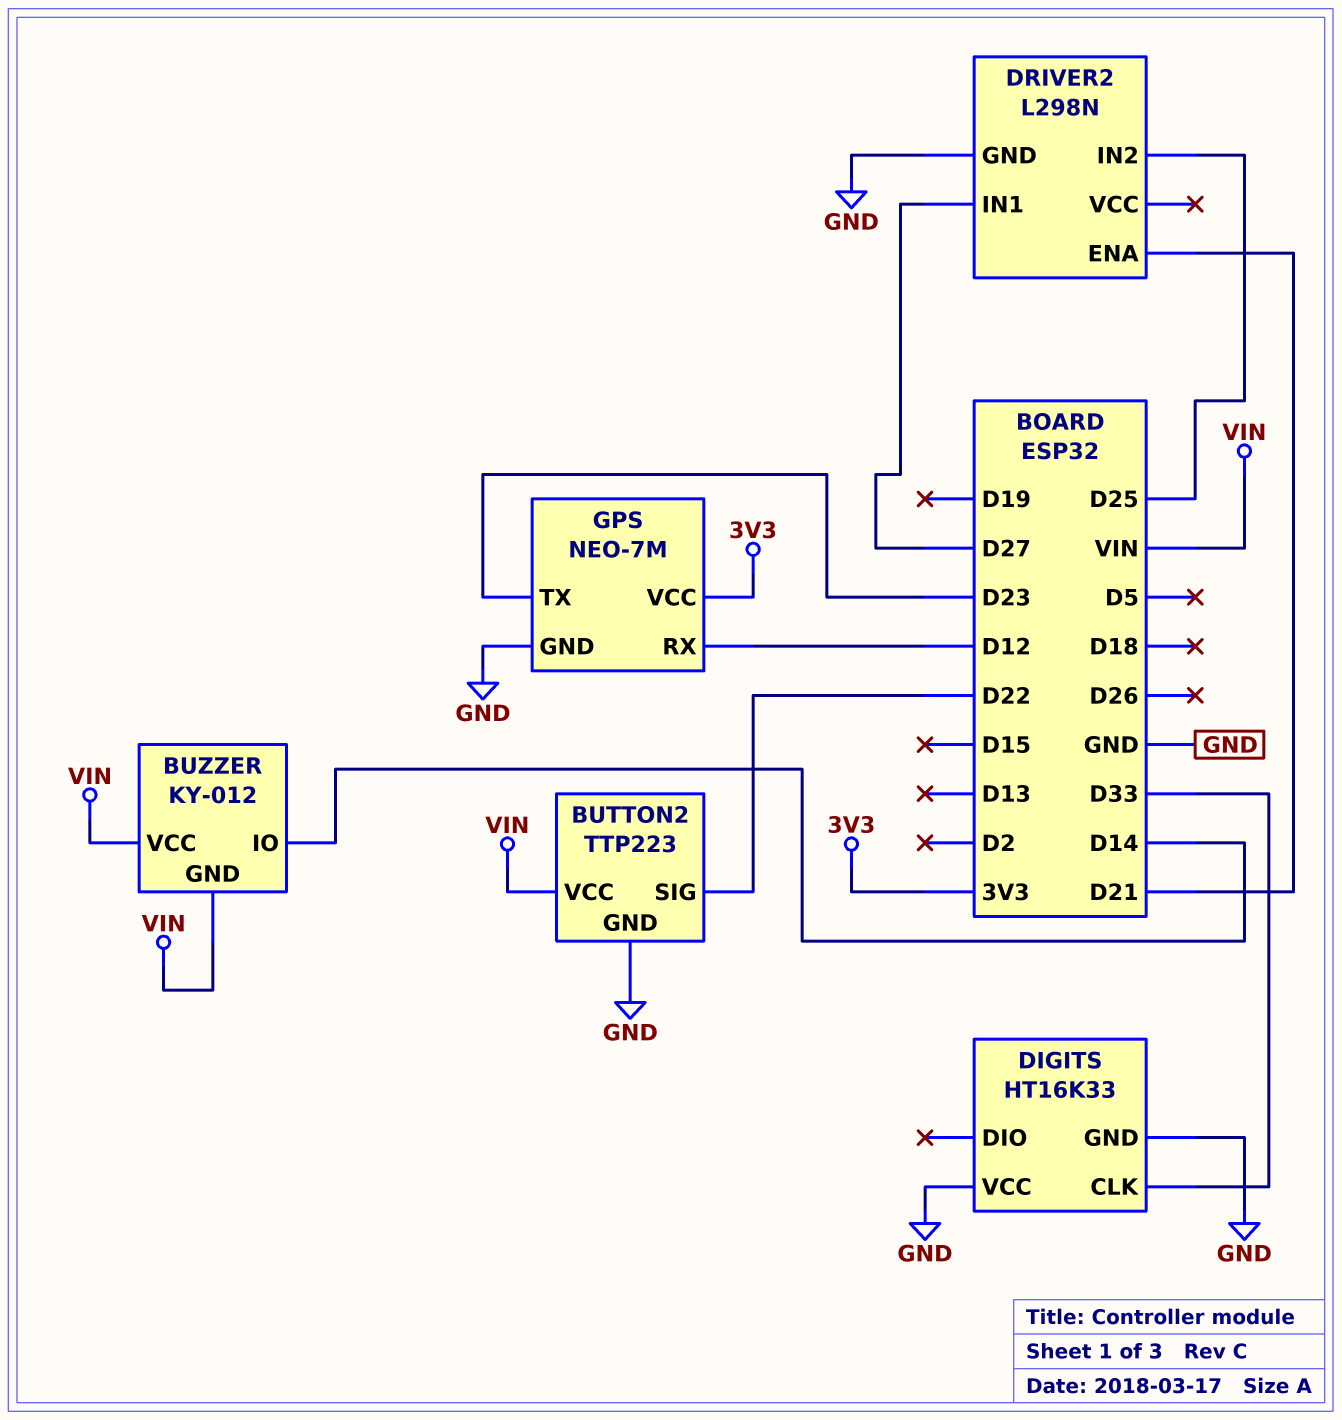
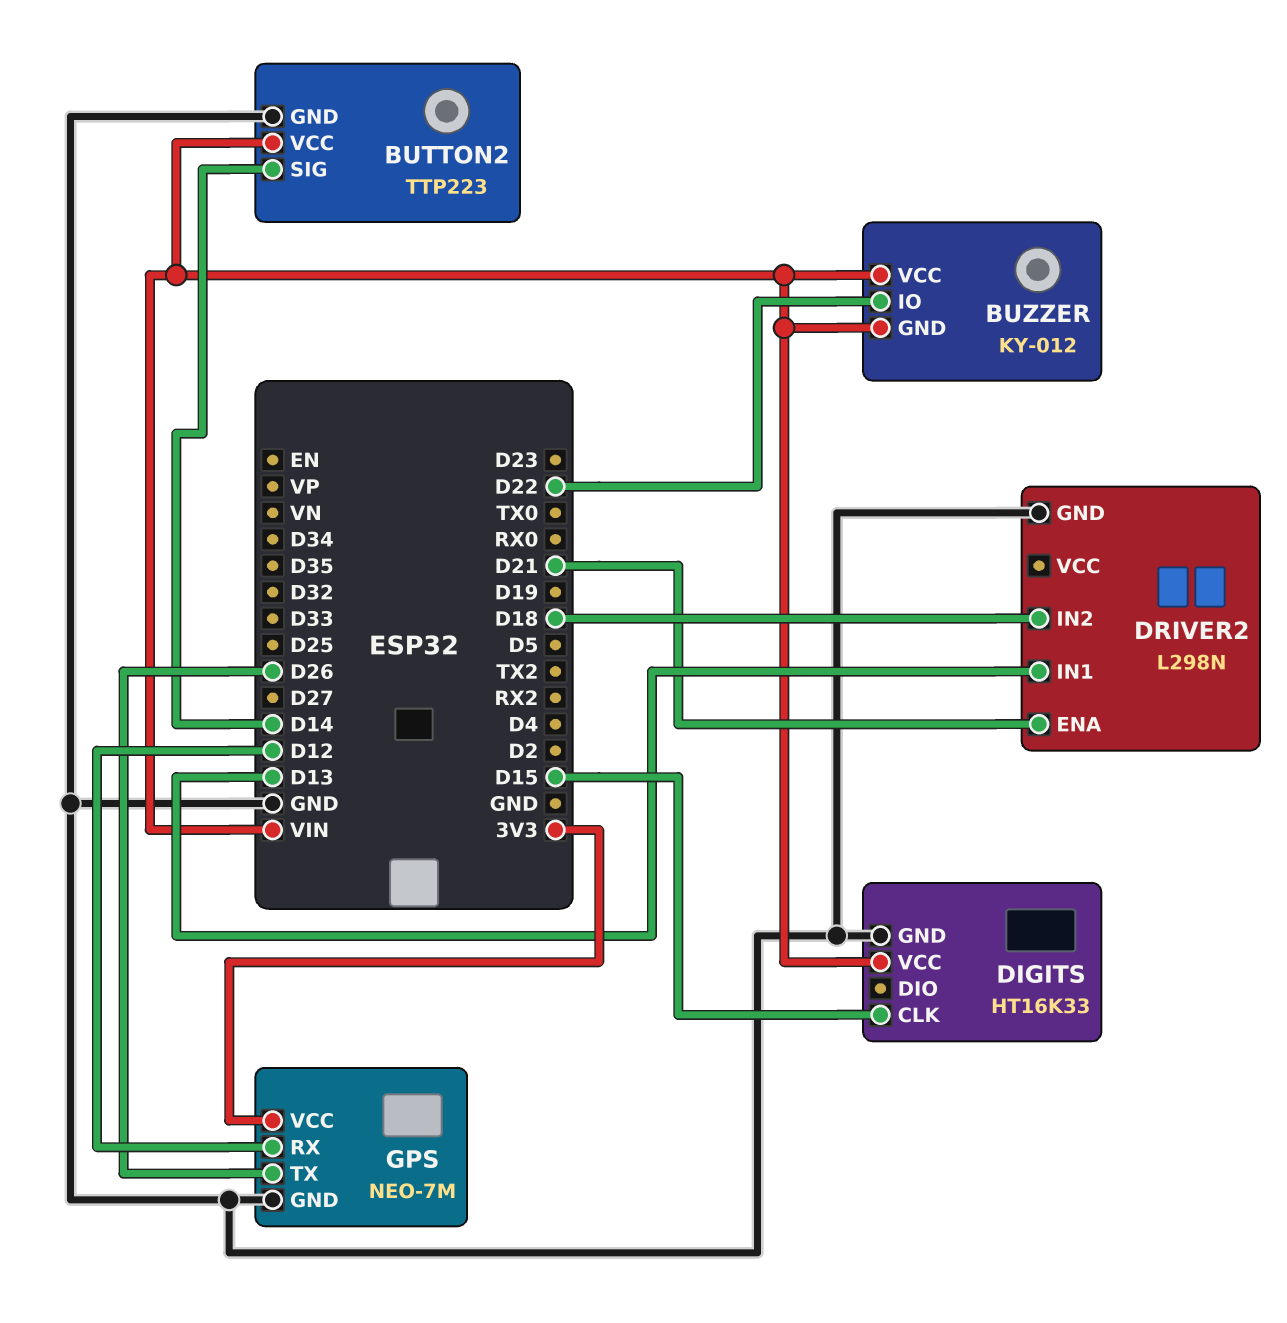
BUTTON2 pin SIG: D22 -> D14
BUZZER pin IO: D14 -> D22
DIGITS pin CLK: D33 -> D15
DIGITS pin VCC: GND -> VIN
DRIVER2 pin IN1: D27 -> D13
DRIVER2 pin IN2: D25 -> D18
GPS pin TX: D23 -> D26

